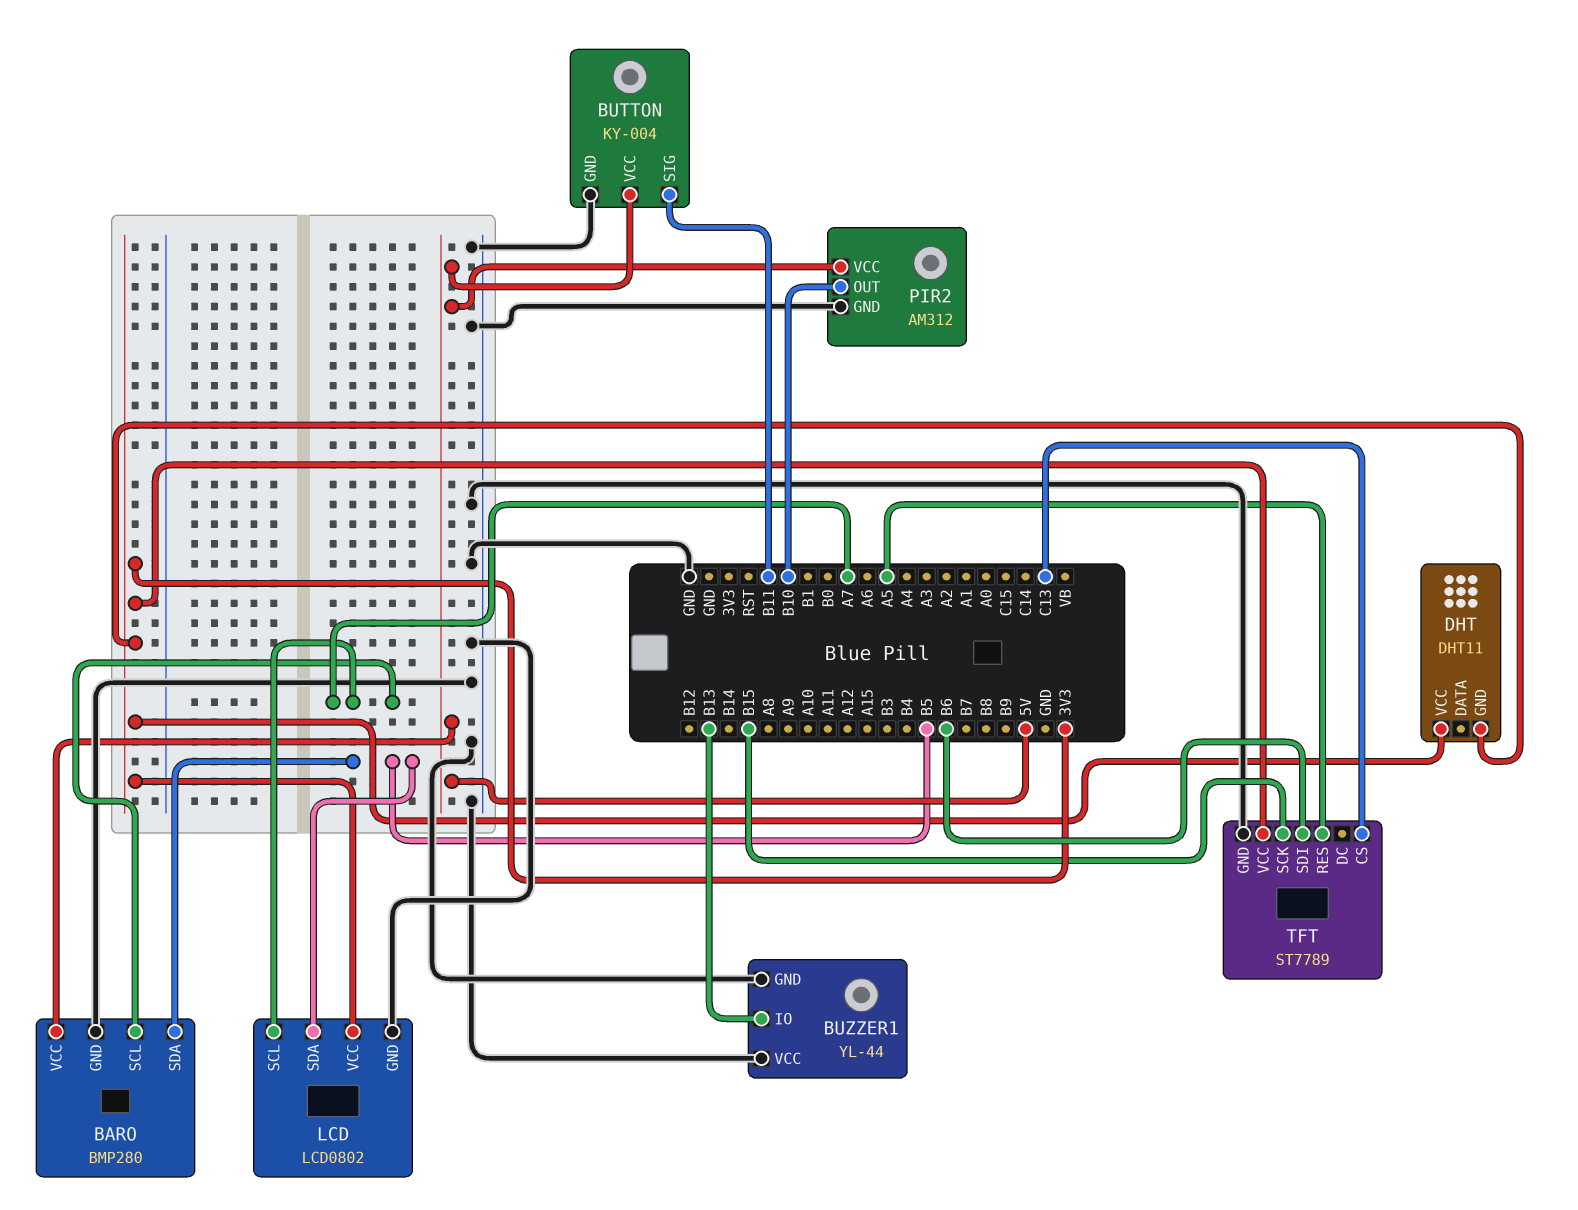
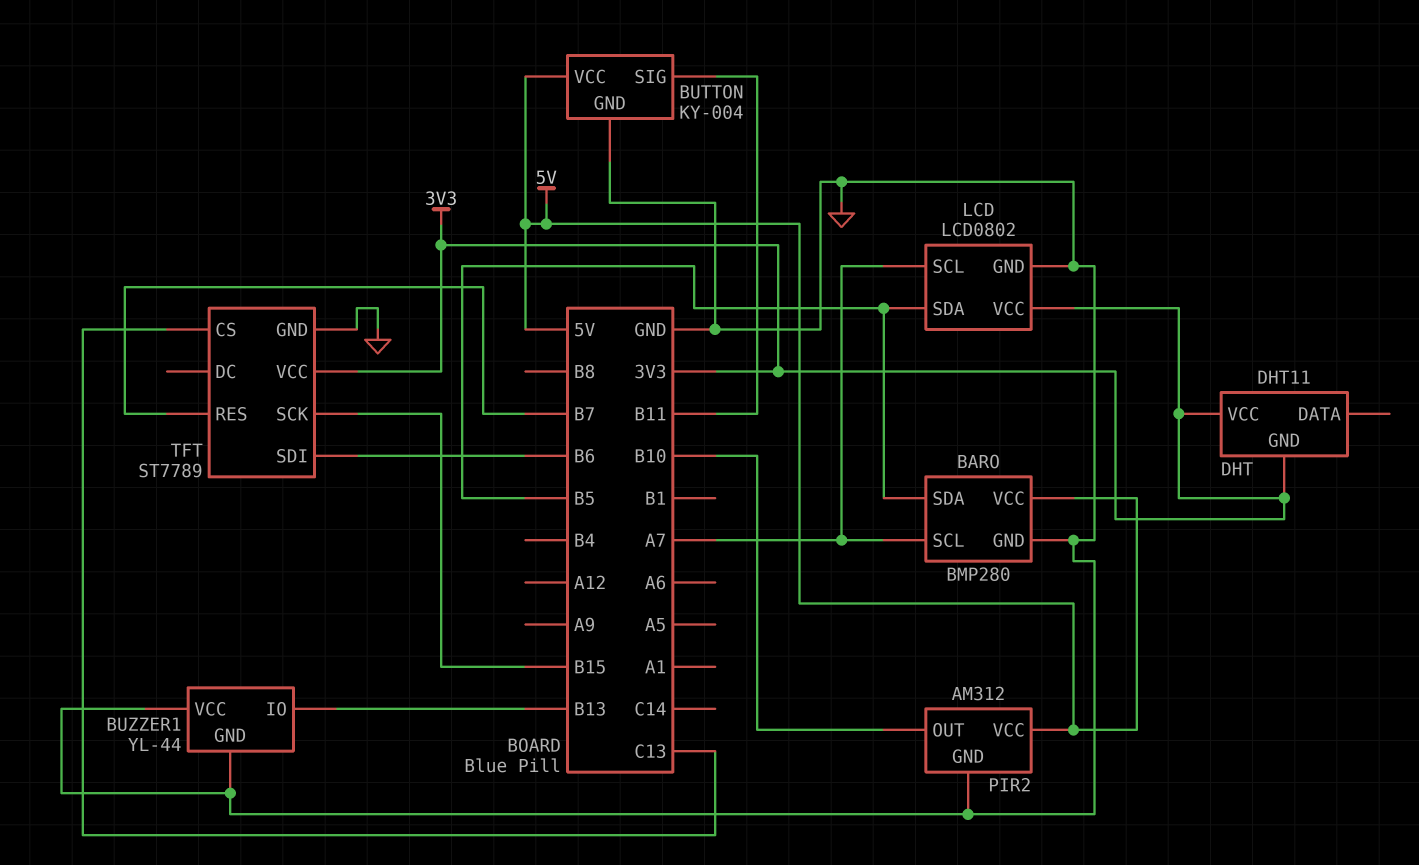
TFT pin RES: A5 -> B7

